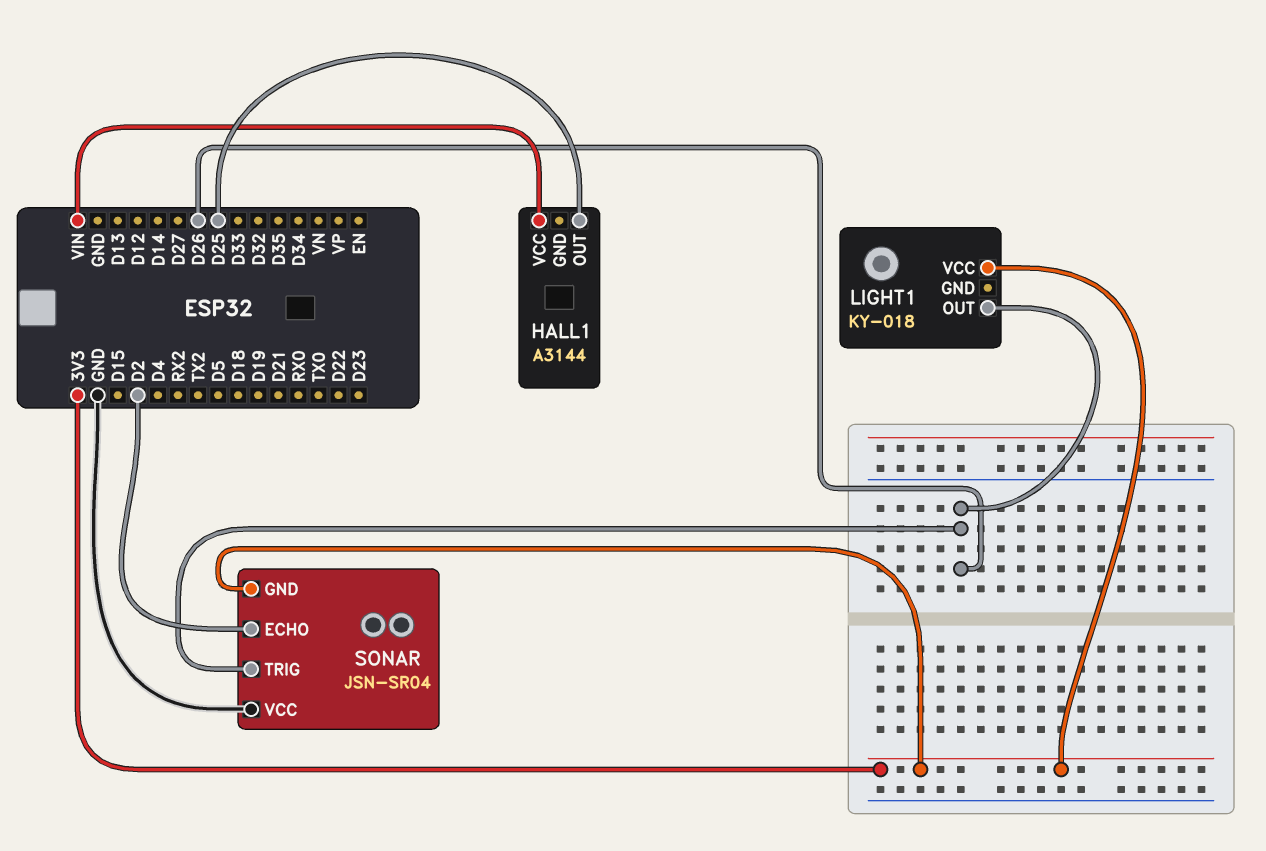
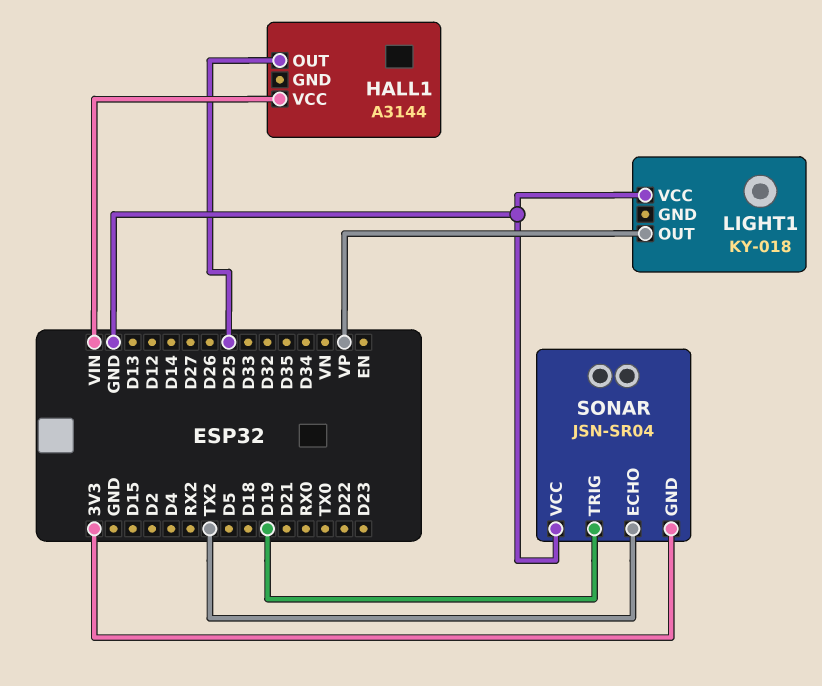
LIGHT1 pin OUT: D26 -> VP
LIGHT1 pin VCC: 3V3 -> GND
SONAR pin ECHO: D2 -> TX2
SONAR pin TRIG: D26 -> D19

